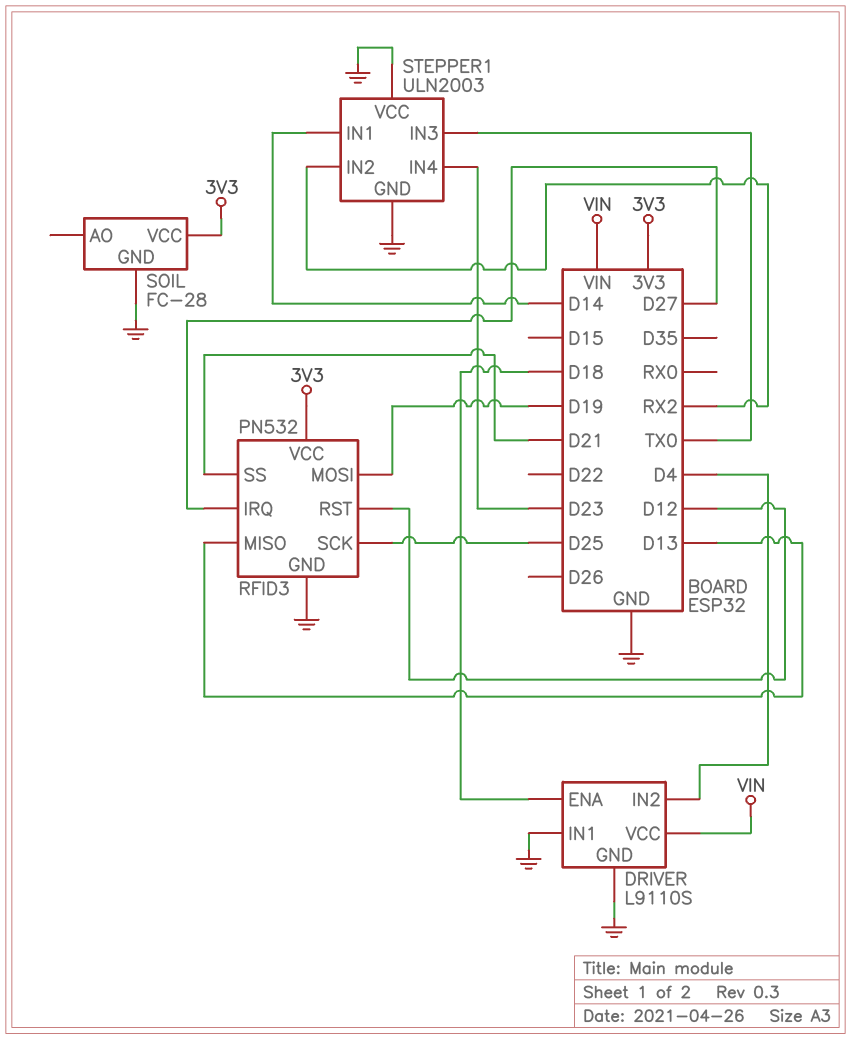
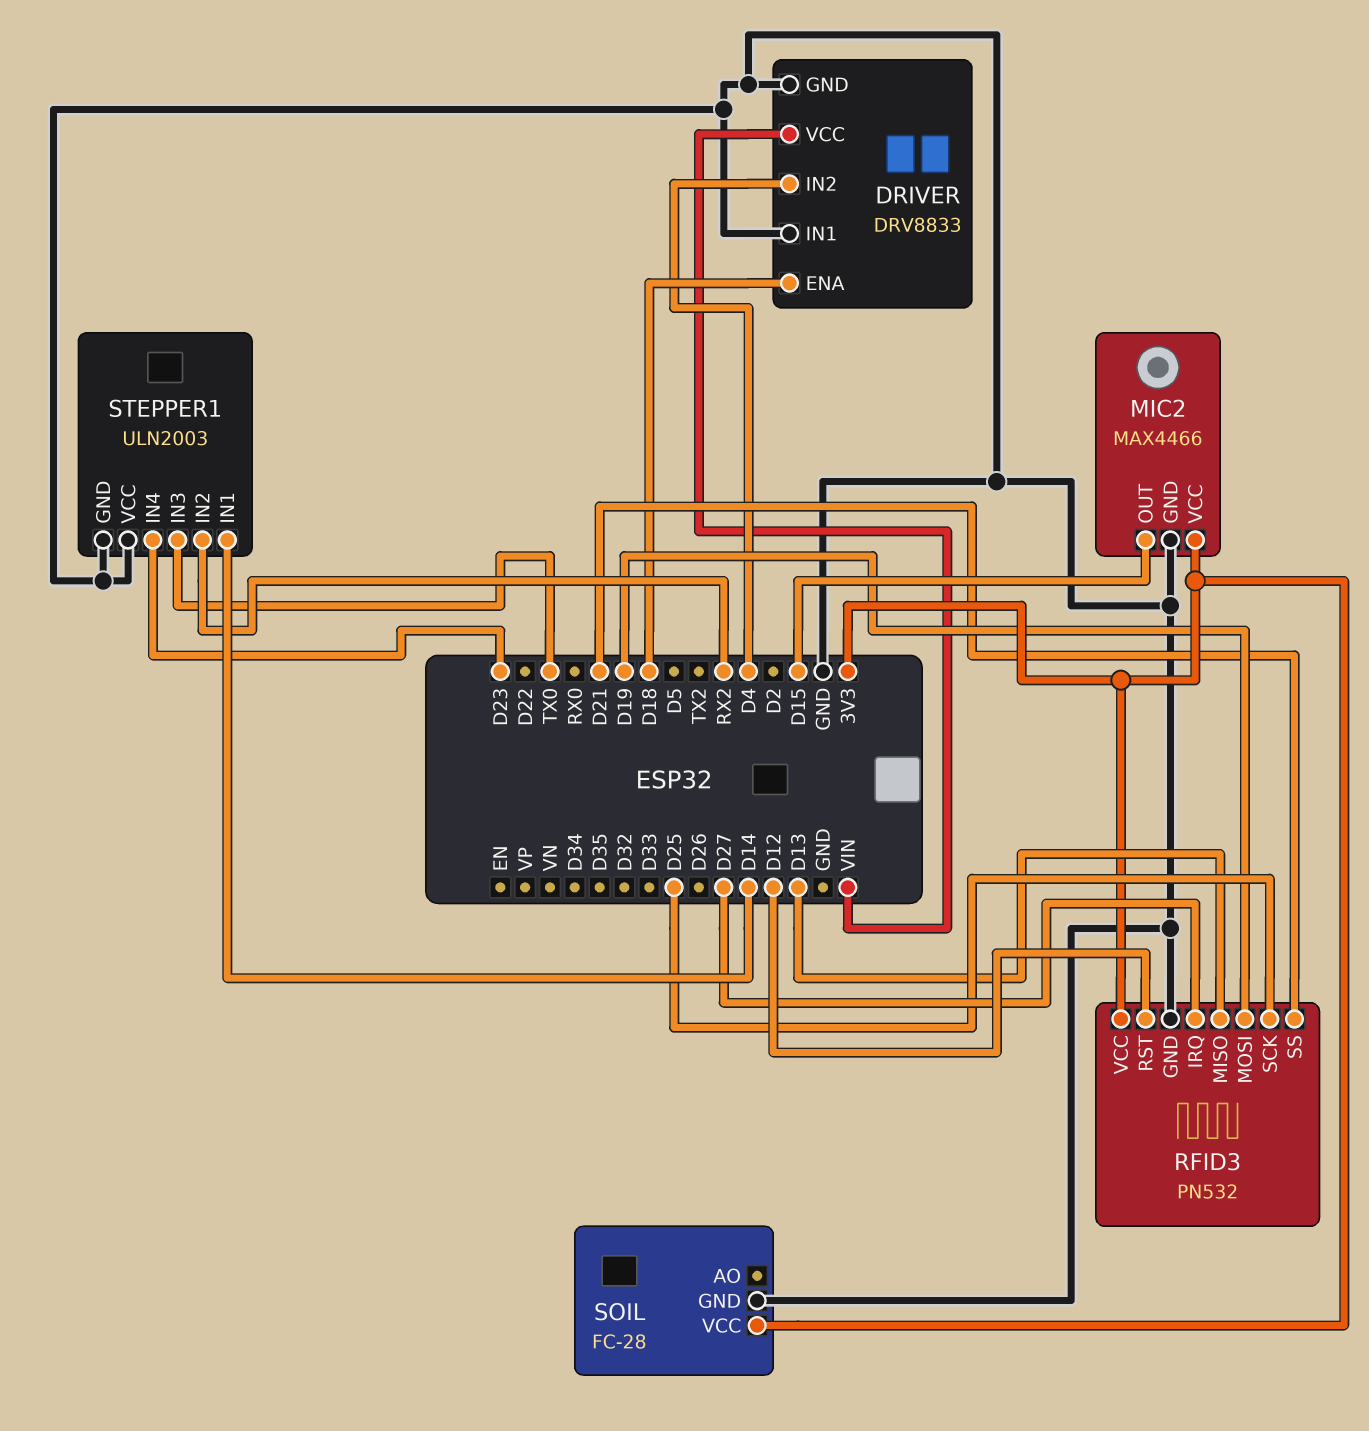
DRIVER: L9110S -> DRV8833
MIC2: none -> MAX4466
MIC2 pin GND: none -> GND
MIC2 pin OUT: none -> D15
MIC2 pin VCC: none -> 3V3

